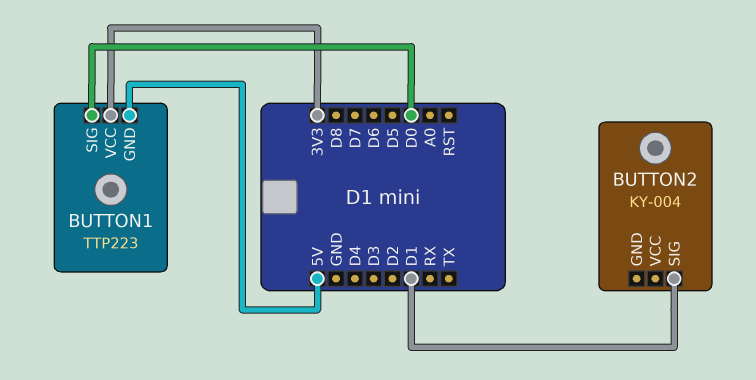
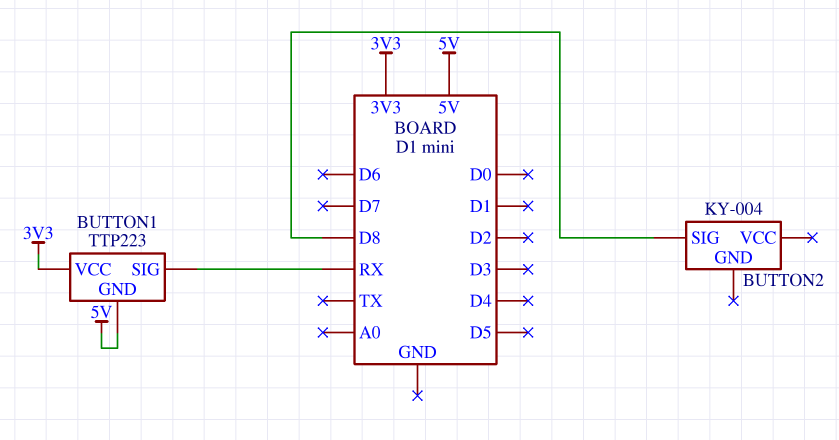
BUTTON1 pin SIG: D0 -> RX
BUTTON2 pin SIG: D1 -> D8

